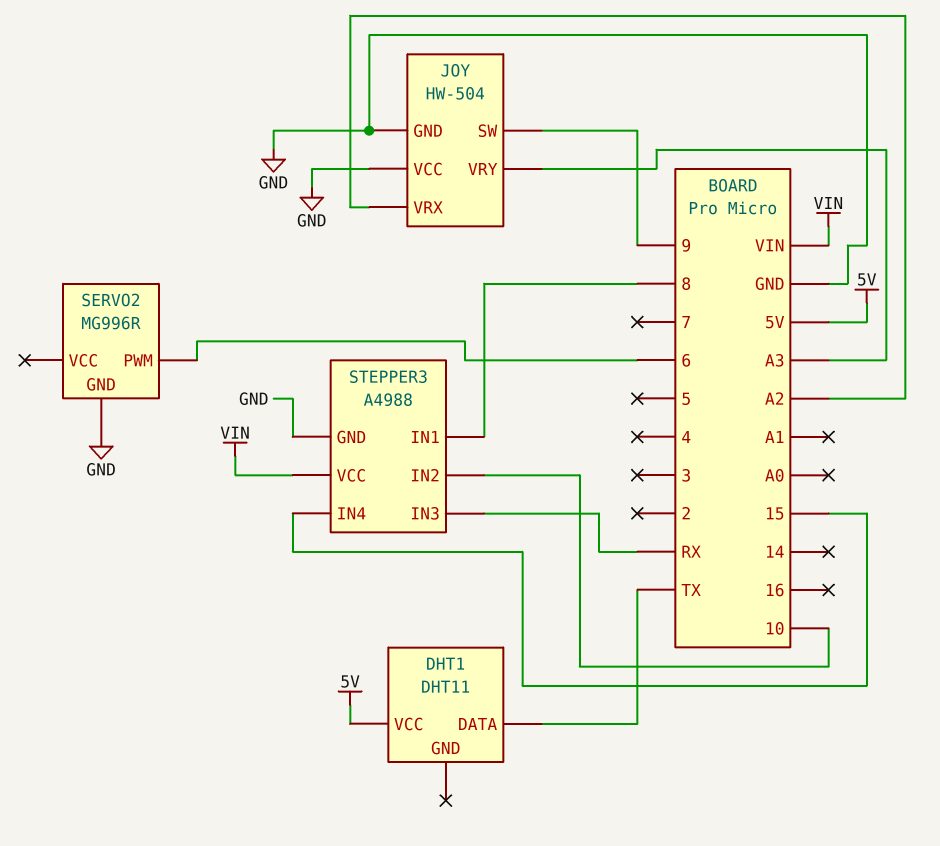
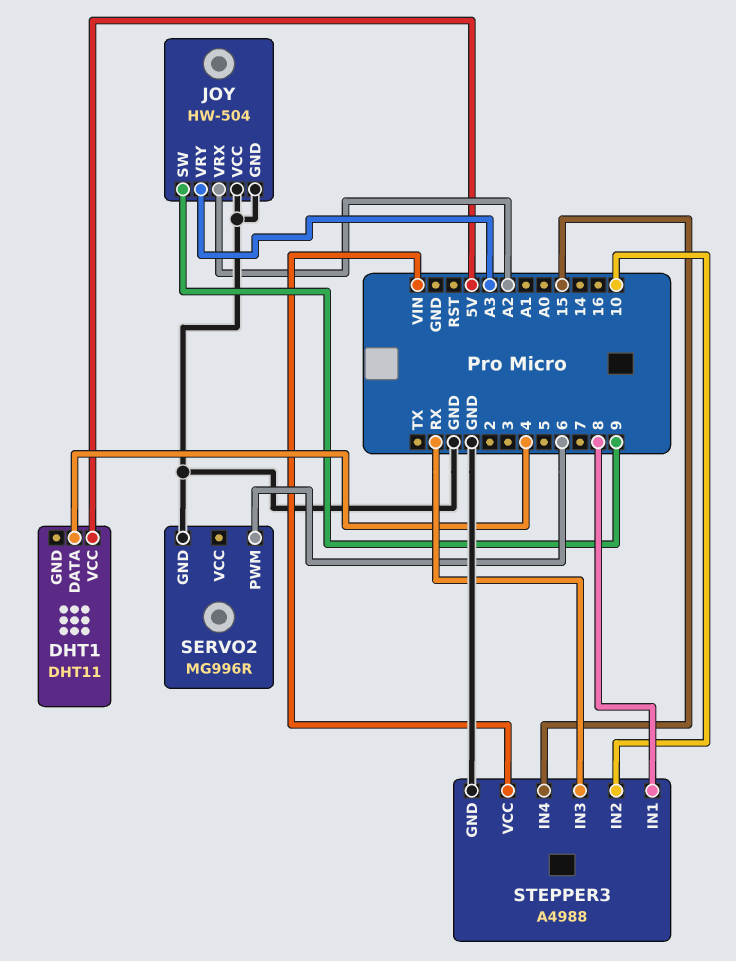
DHT1 pin DATA: TX -> 4

